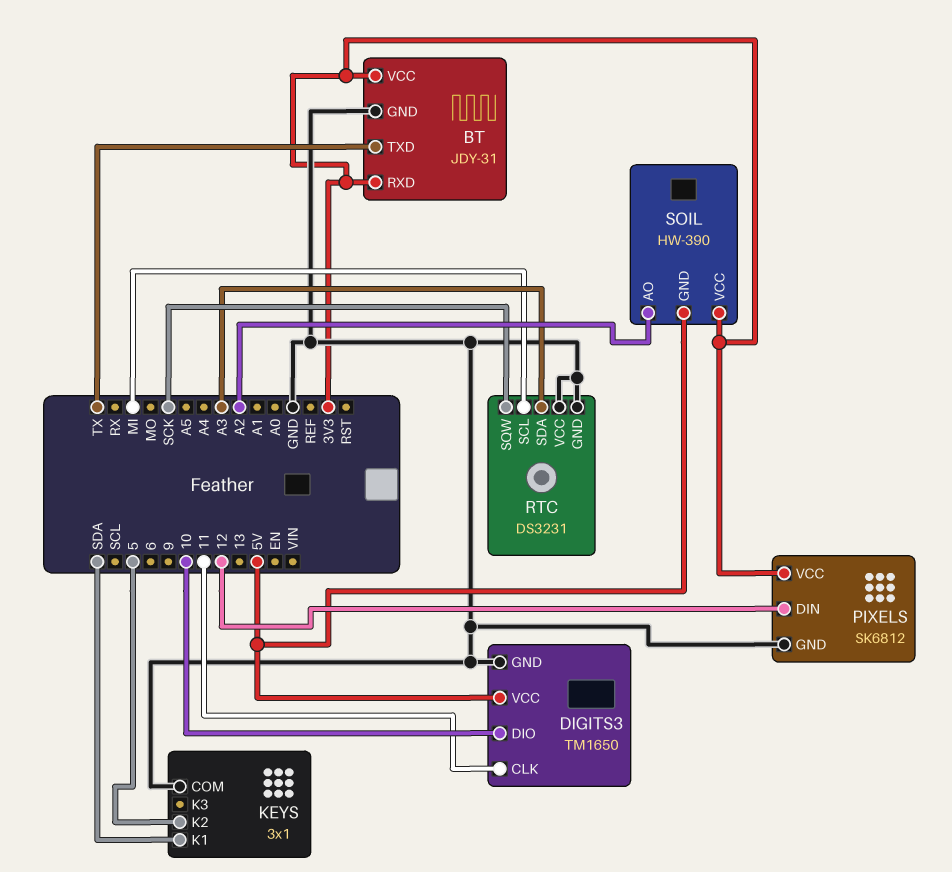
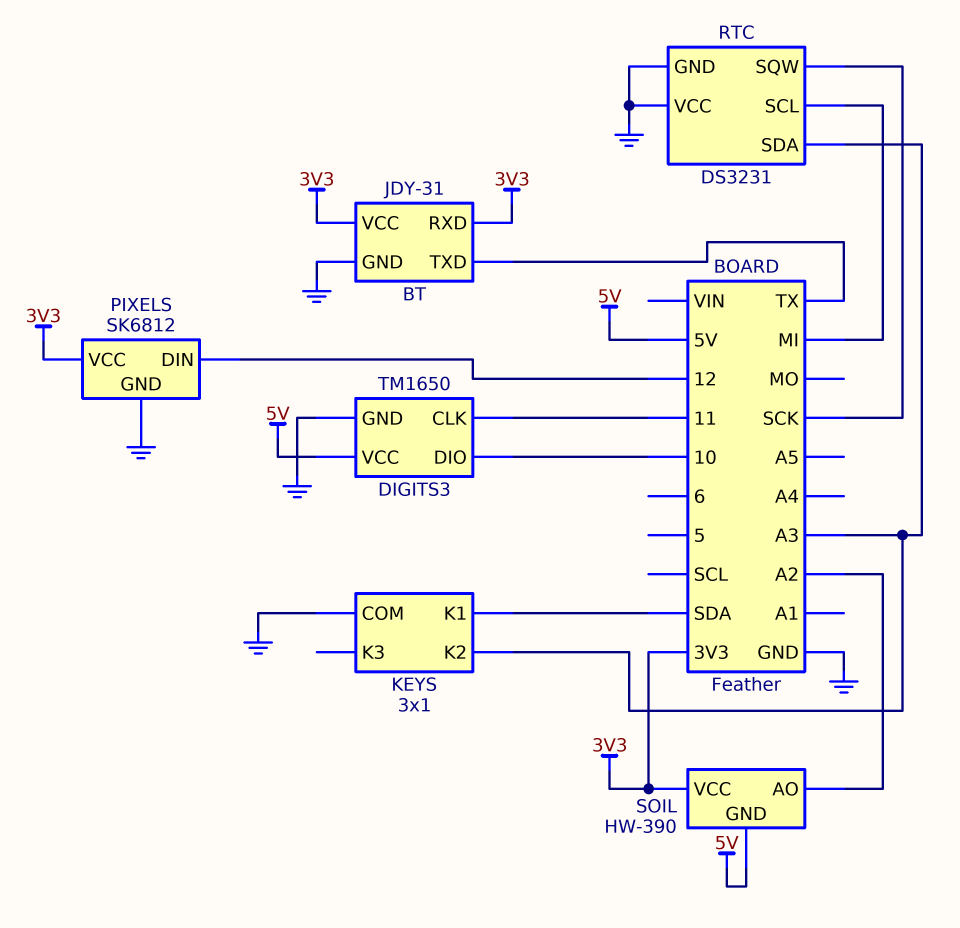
KEYS pin K2: 5 -> A3

